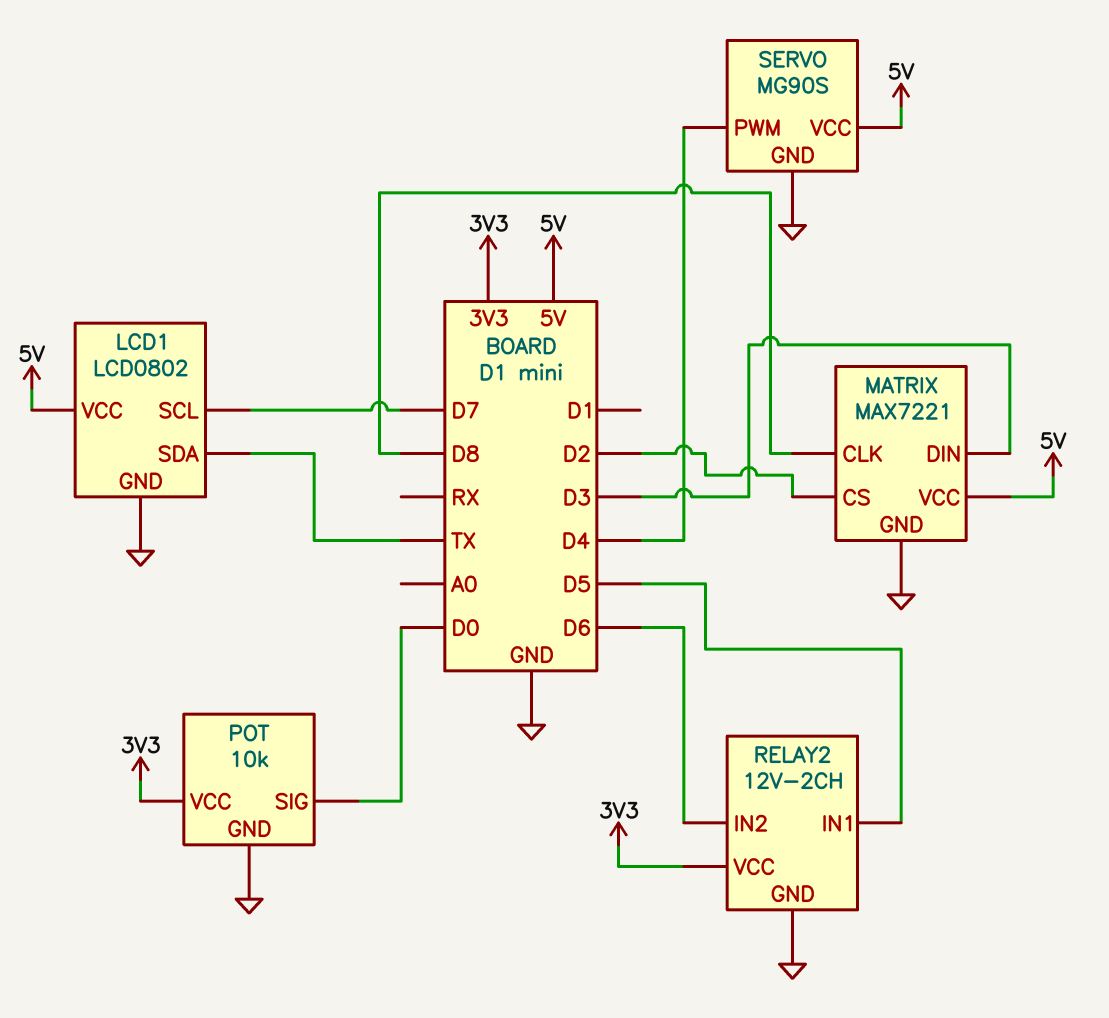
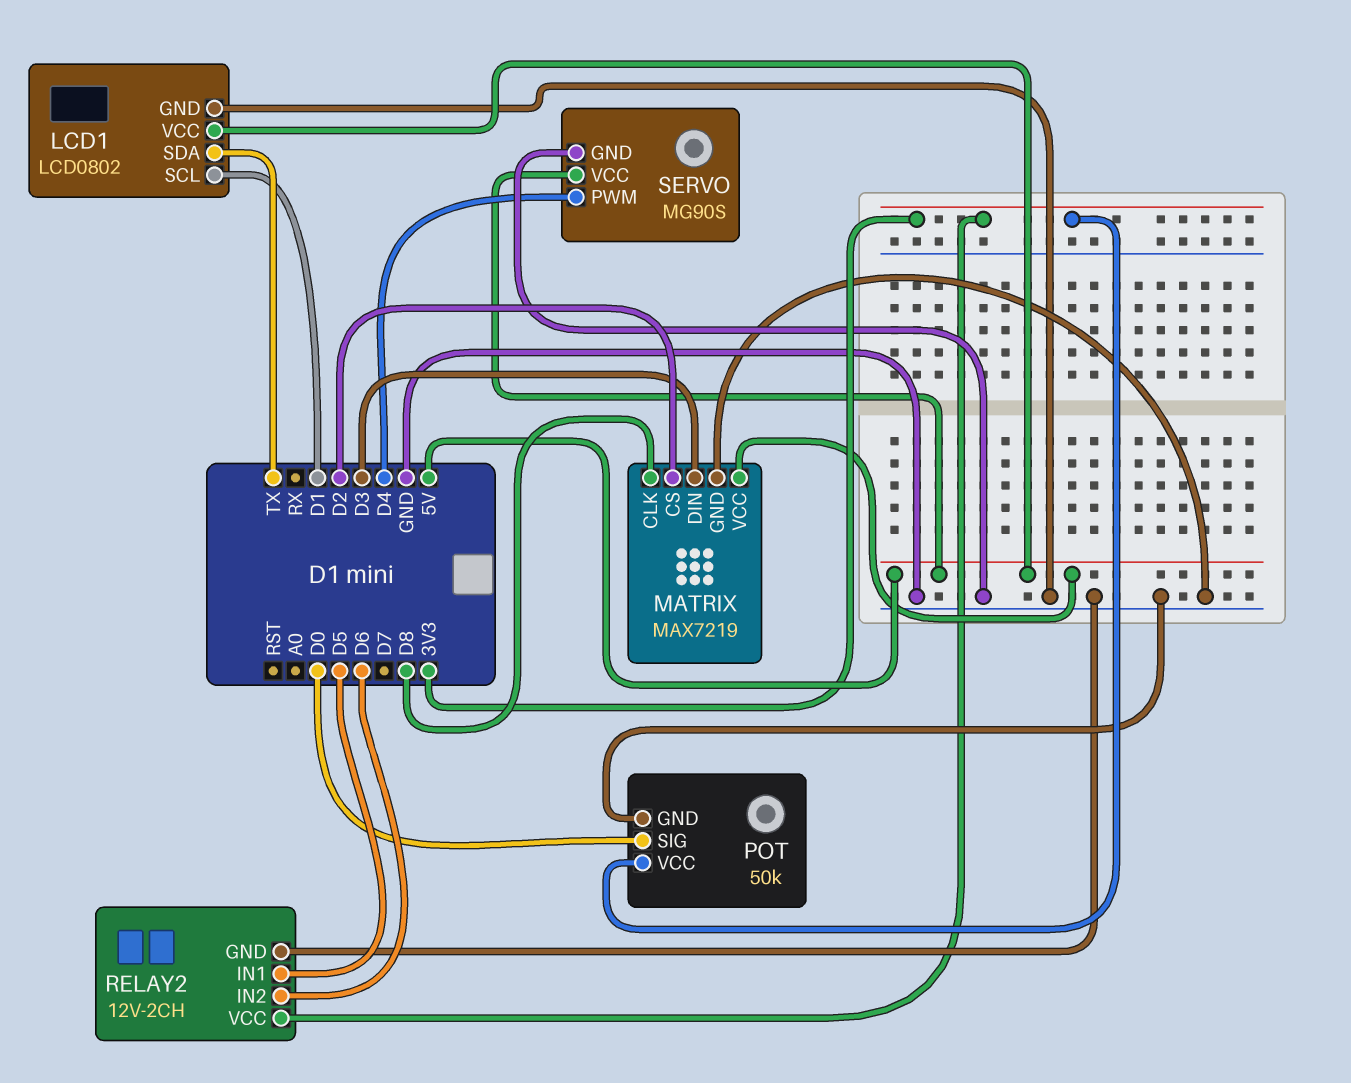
LCD1 pin SCL: D7 -> D1
MATRIX: MAX7221 -> MAX7219
POT: 10k -> 50k

